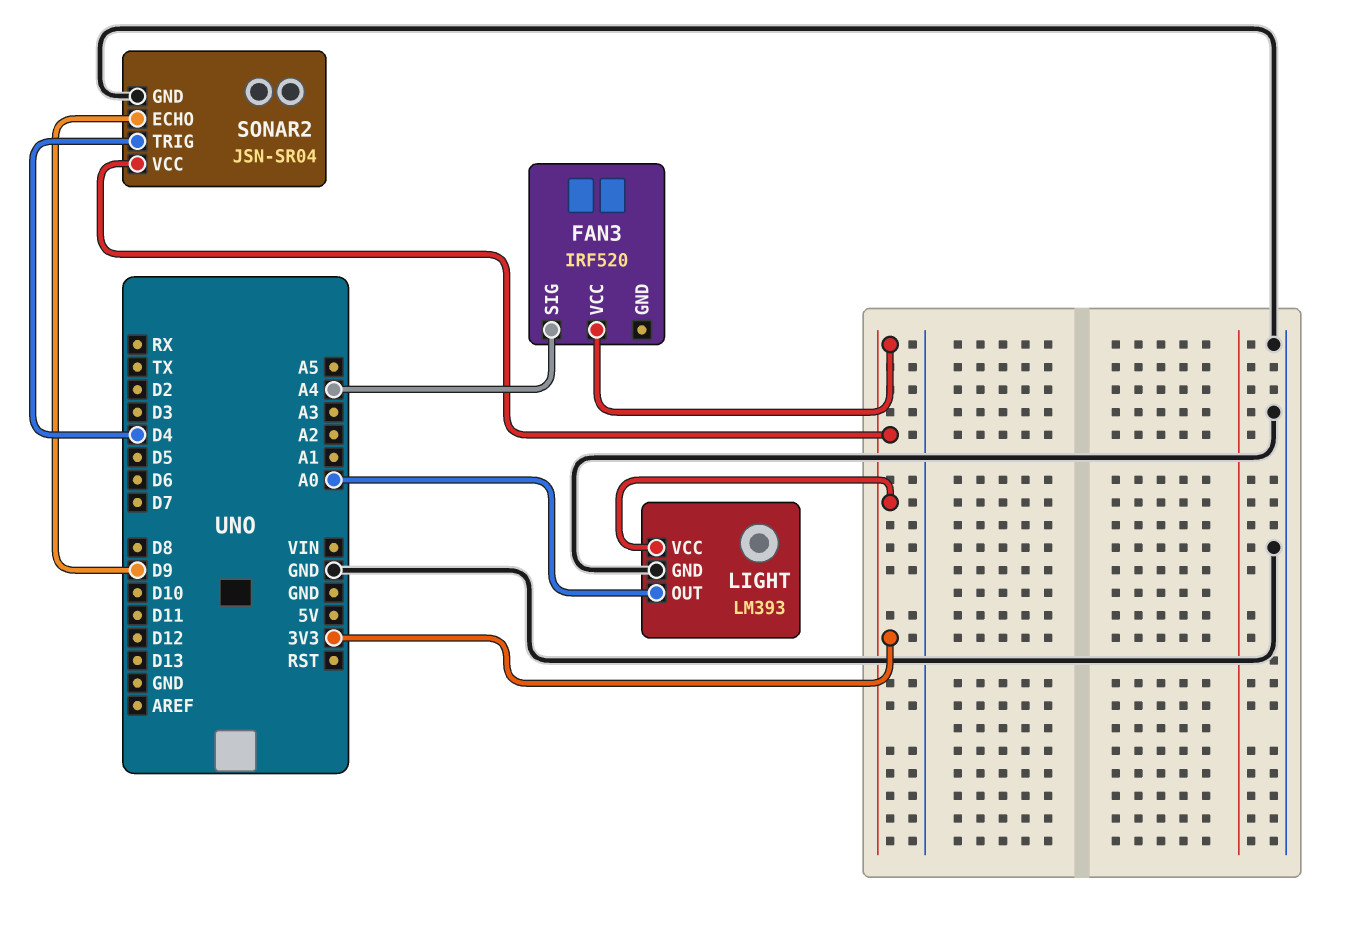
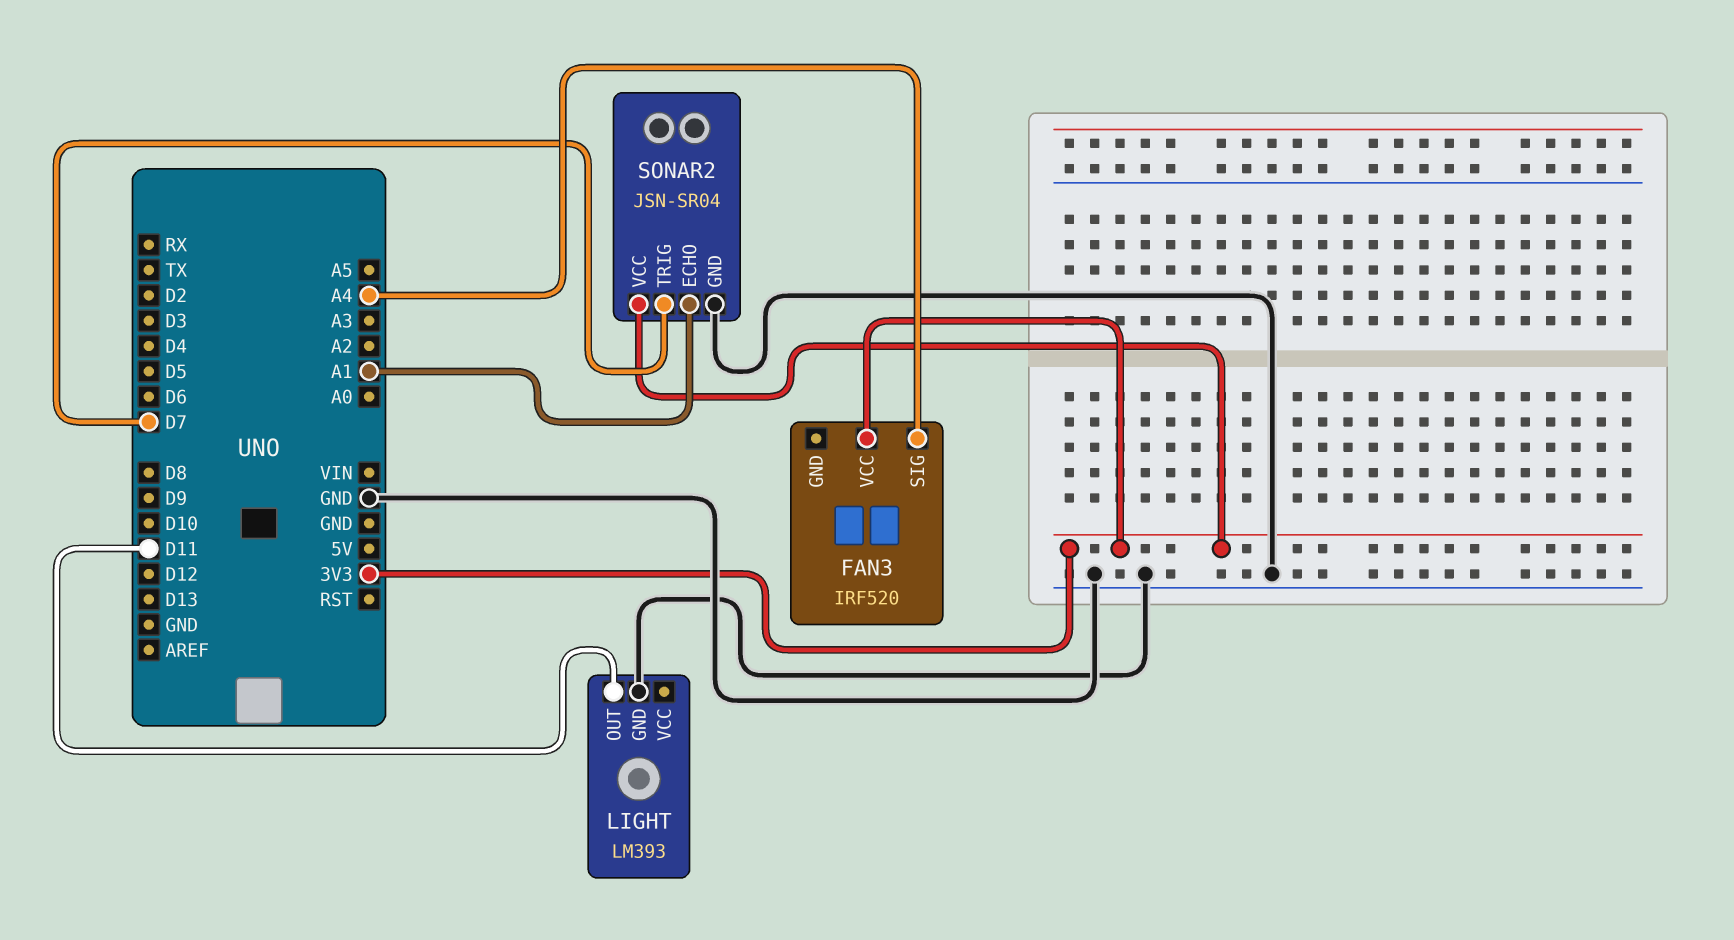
LIGHT pin OUT: A0 -> D11
LIGHT pin VCC: 3V3 -> none
SONAR2 pin ECHO: D9 -> A1
SONAR2 pin TRIG: D4 -> D7

